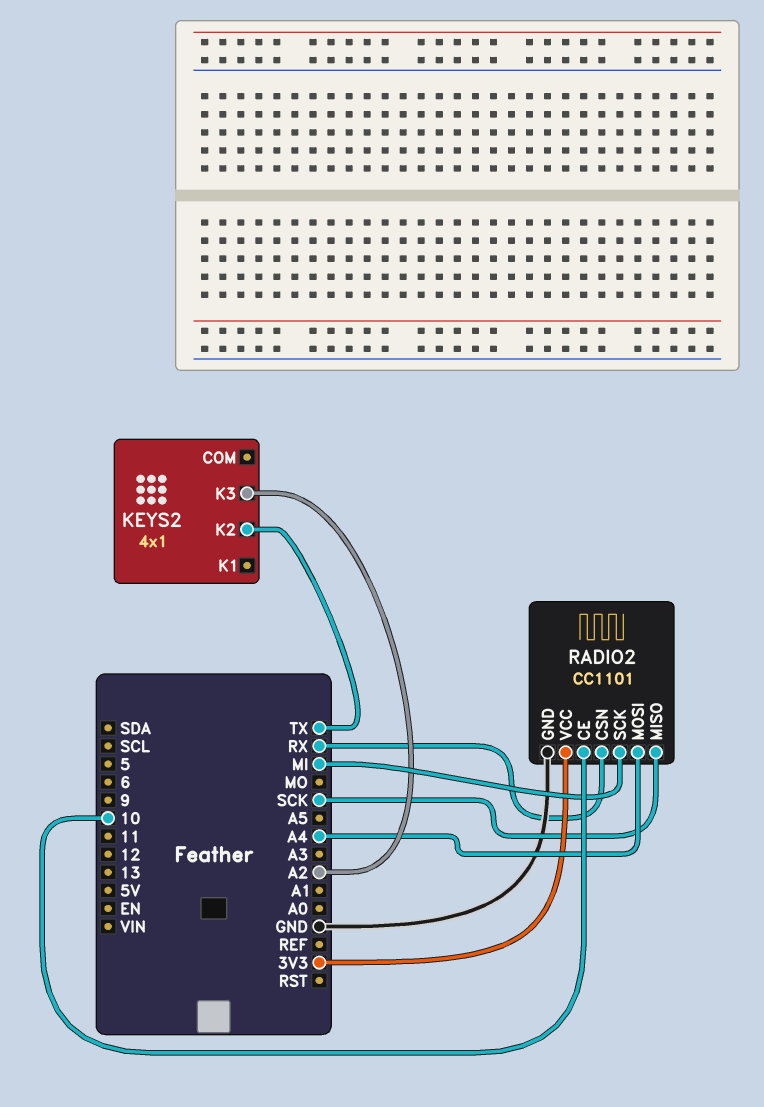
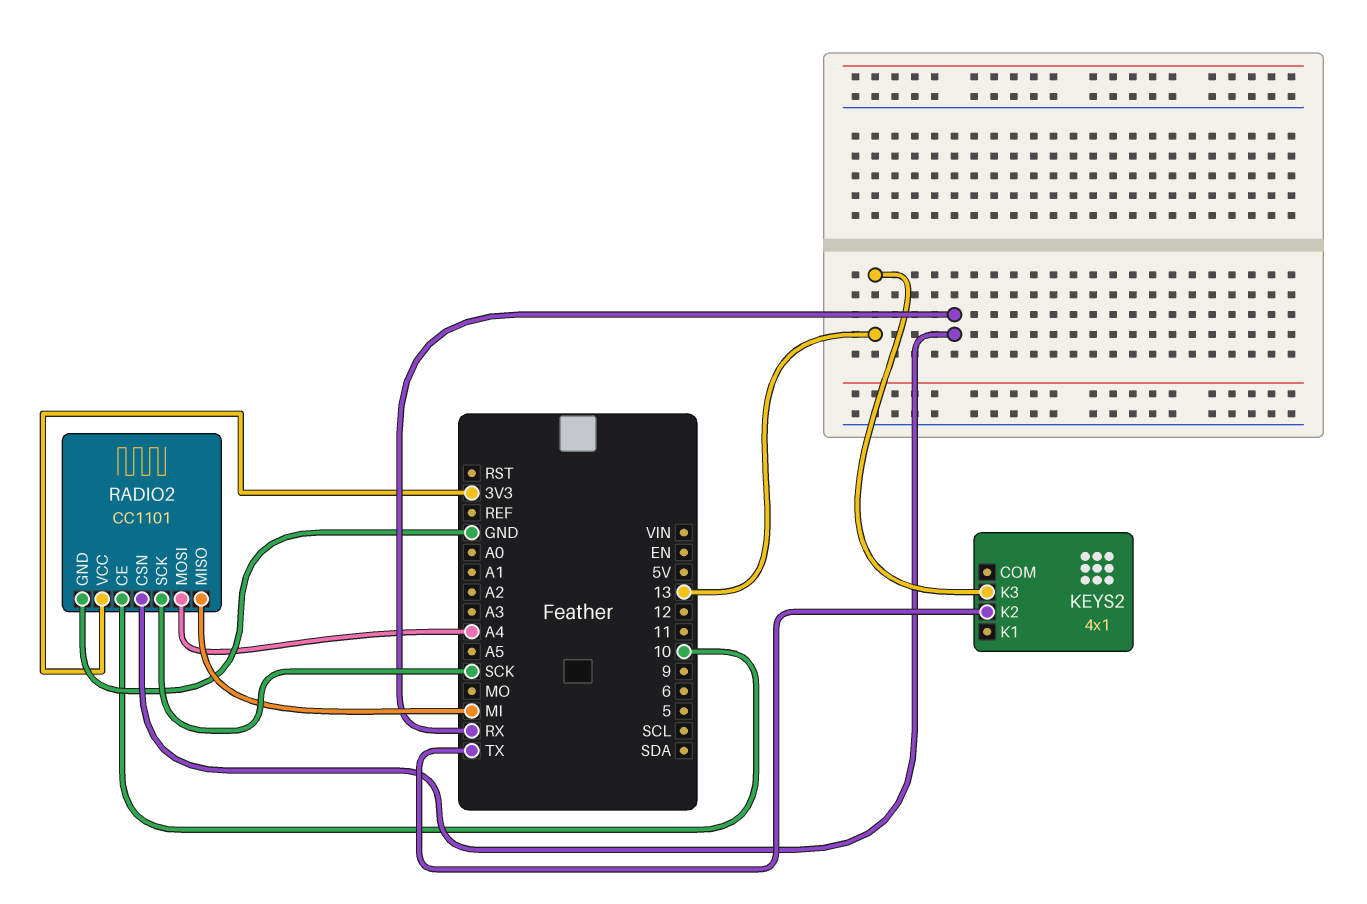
KEYS2 pin K3: A2 -> 13
RADIO2 pin MISO: SCK -> MI
RADIO2 pin SCK: MI -> SCK

